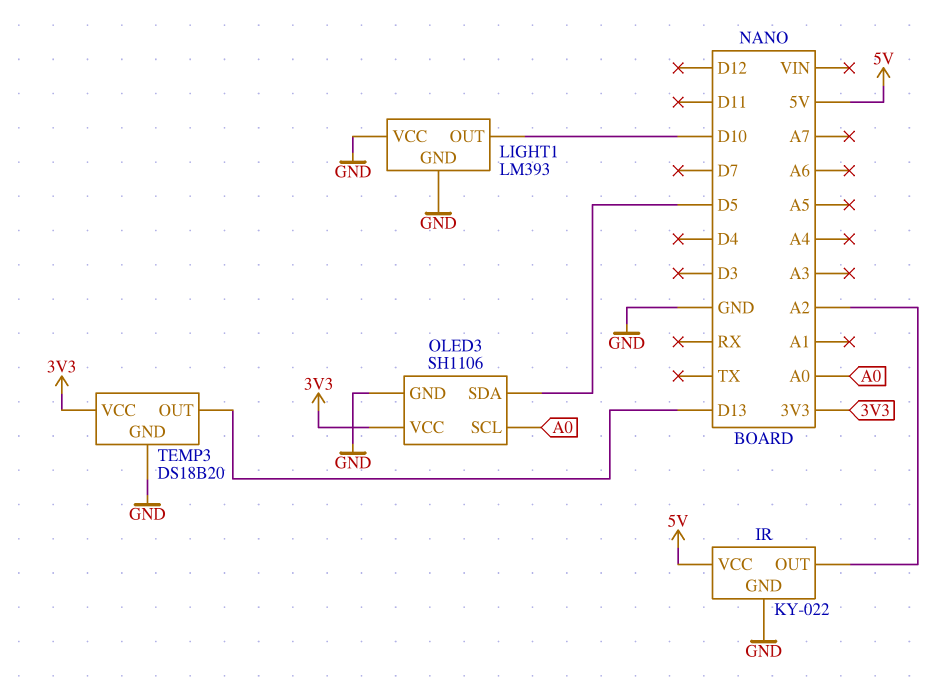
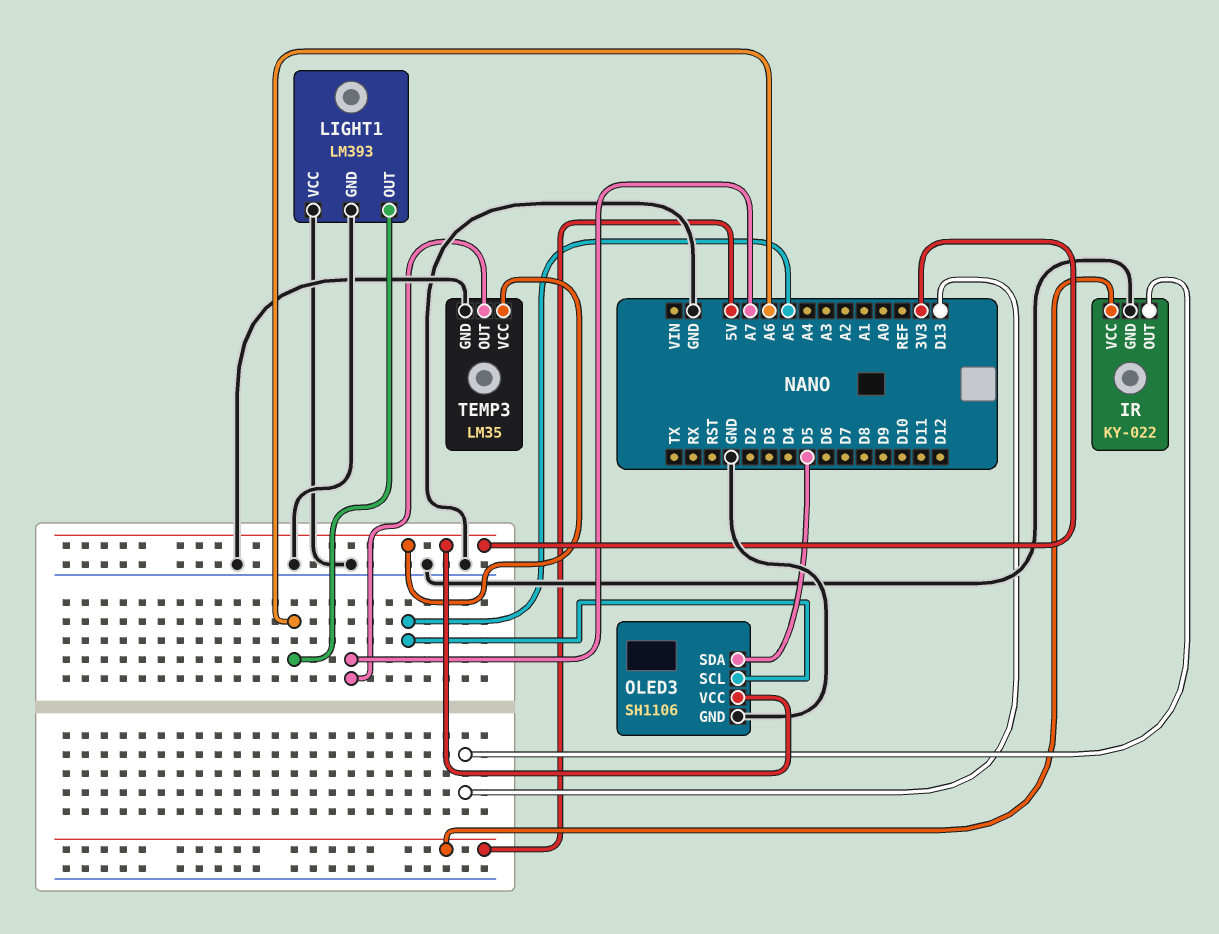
IR pin OUT: A2 -> D13
LIGHT1 pin OUT: D10 -> A6
OLED3 pin SCL: A0 -> A5
TEMP3: DS18B20 -> LM35
TEMP3 pin OUT: D13 -> A7

